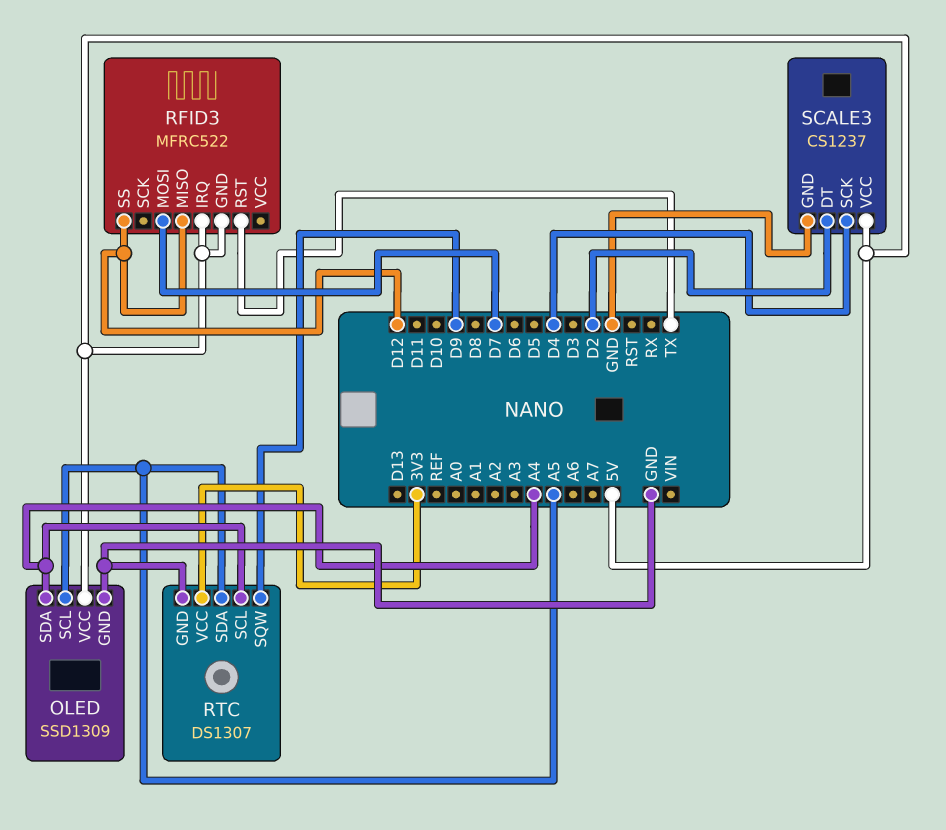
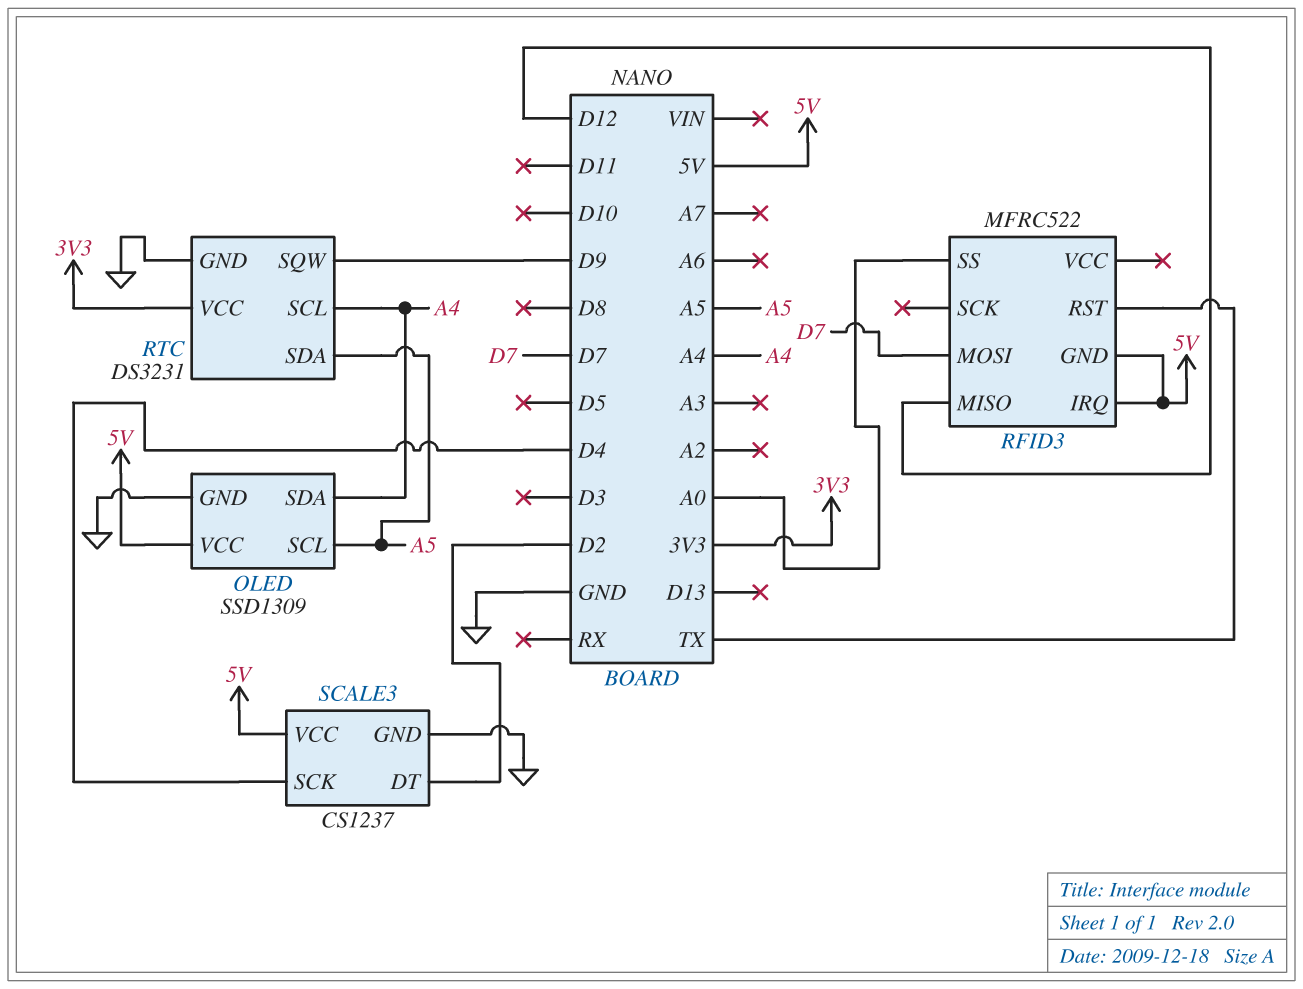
RFID3 pin SS: D12 -> A0
RTC: DS1307 -> DS3231

